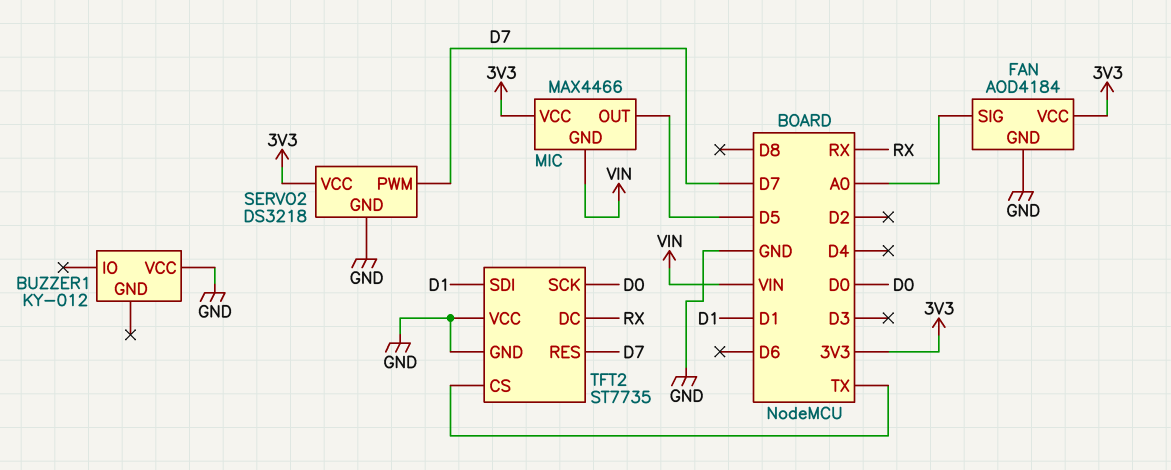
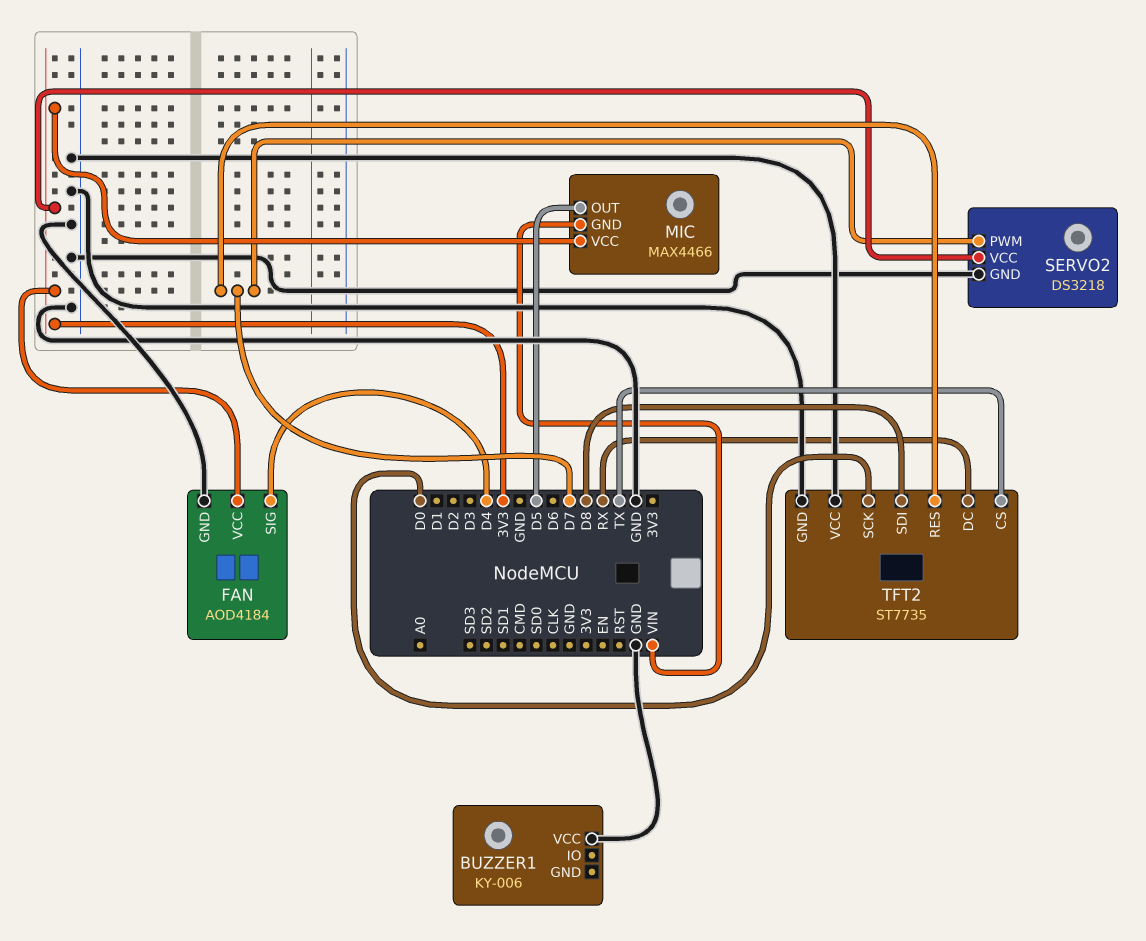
BUZZER1: KY-012 -> KY-006
FAN pin SIG: A0 -> D4
TFT2 pin SDI: D1 -> D8

